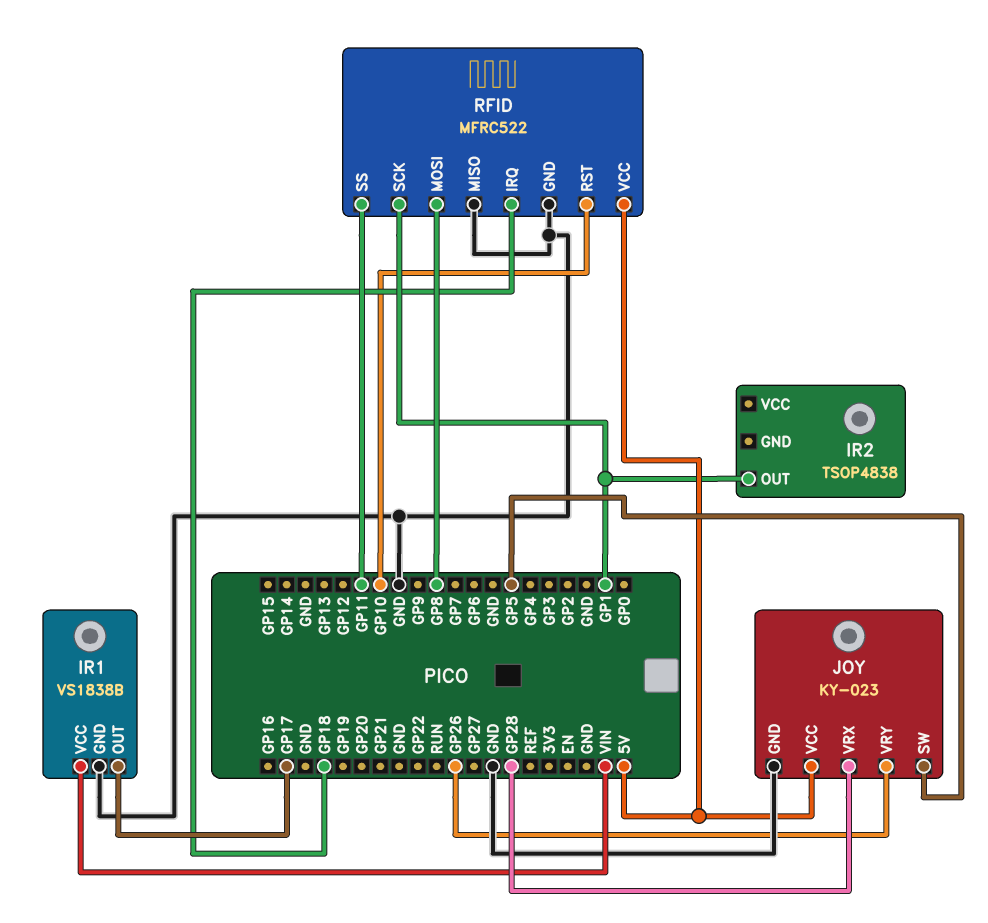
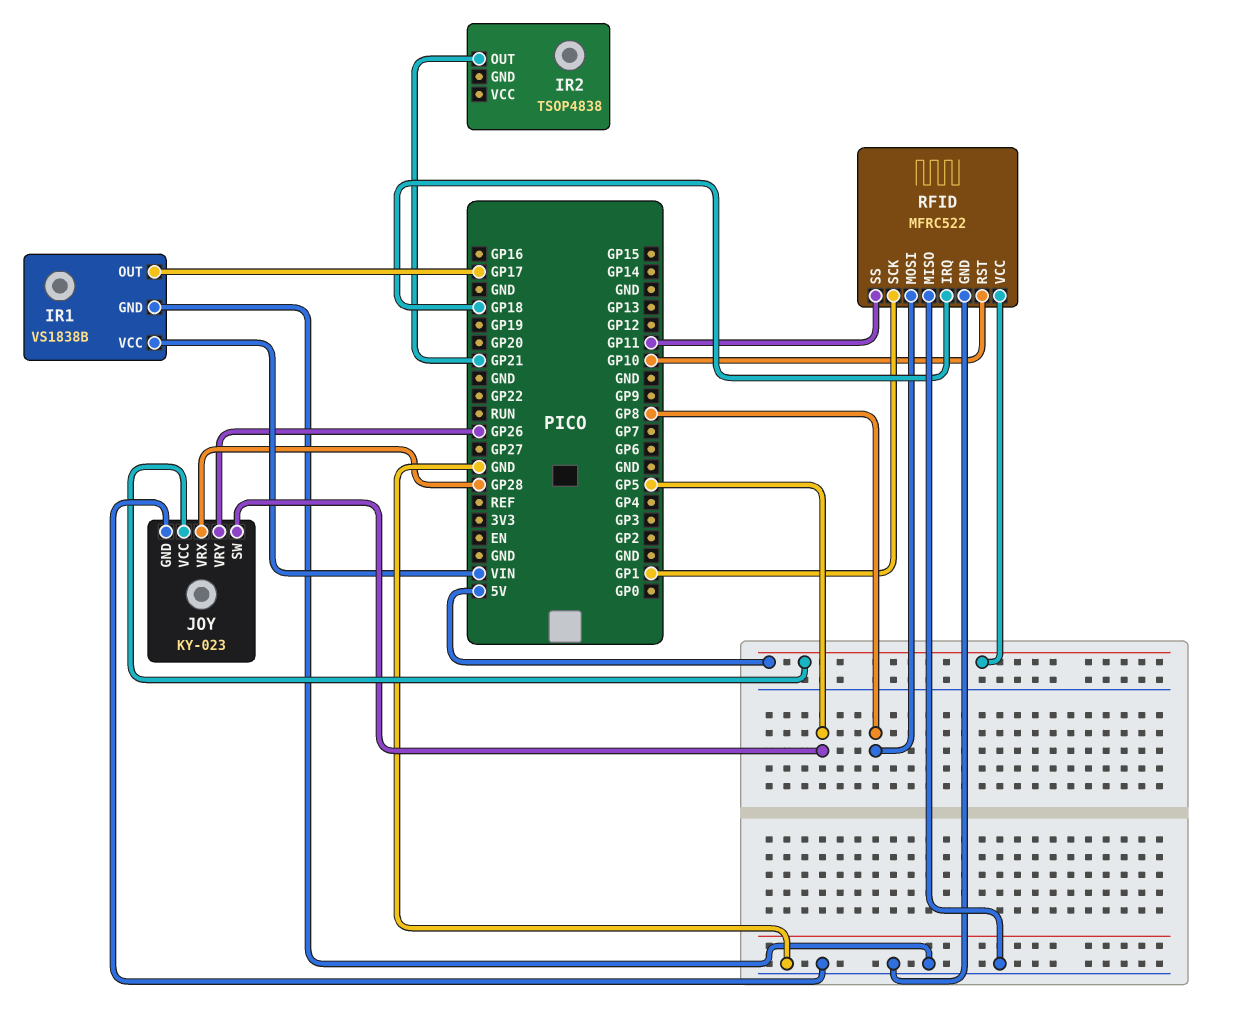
IR2 pin OUT: GP1 -> GP21

